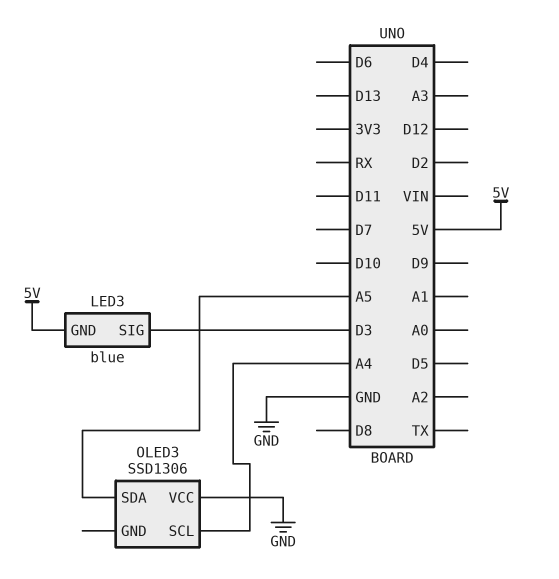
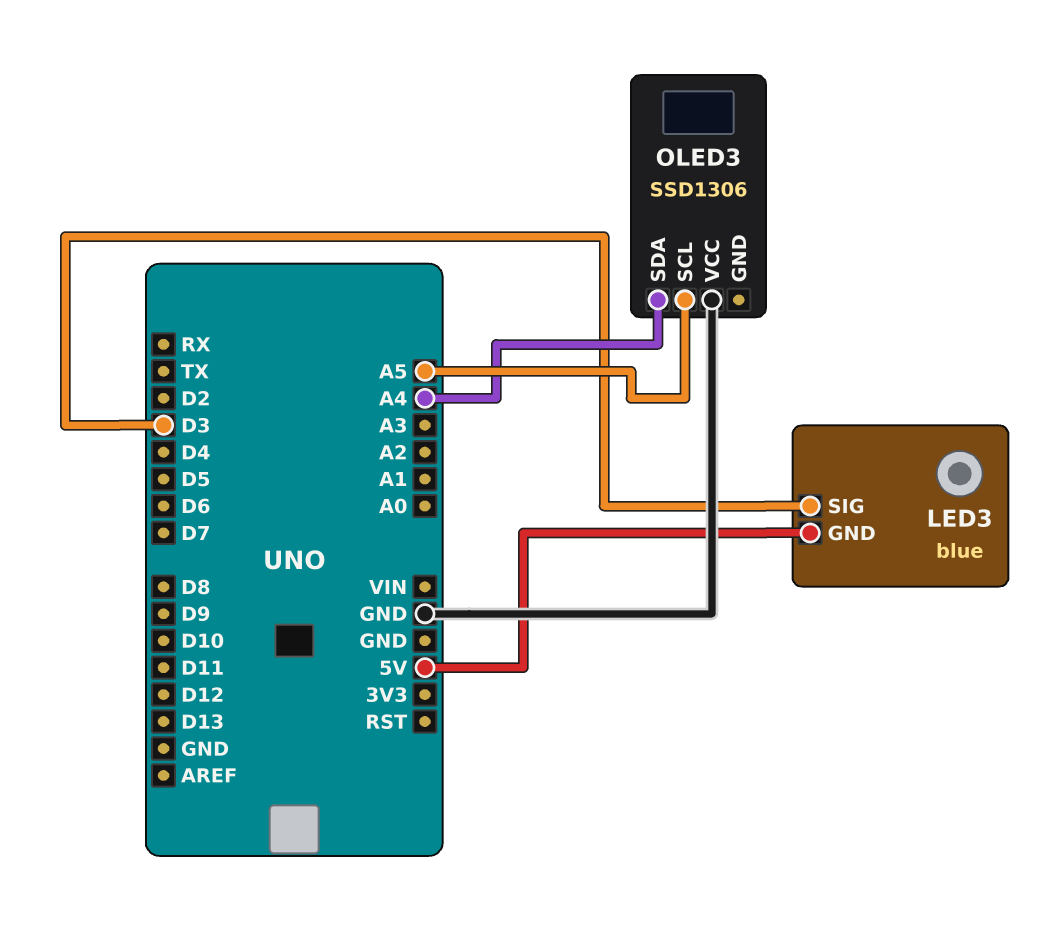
OLED3 pin SCL: A4 -> A5
OLED3 pin SDA: A5 -> A4

